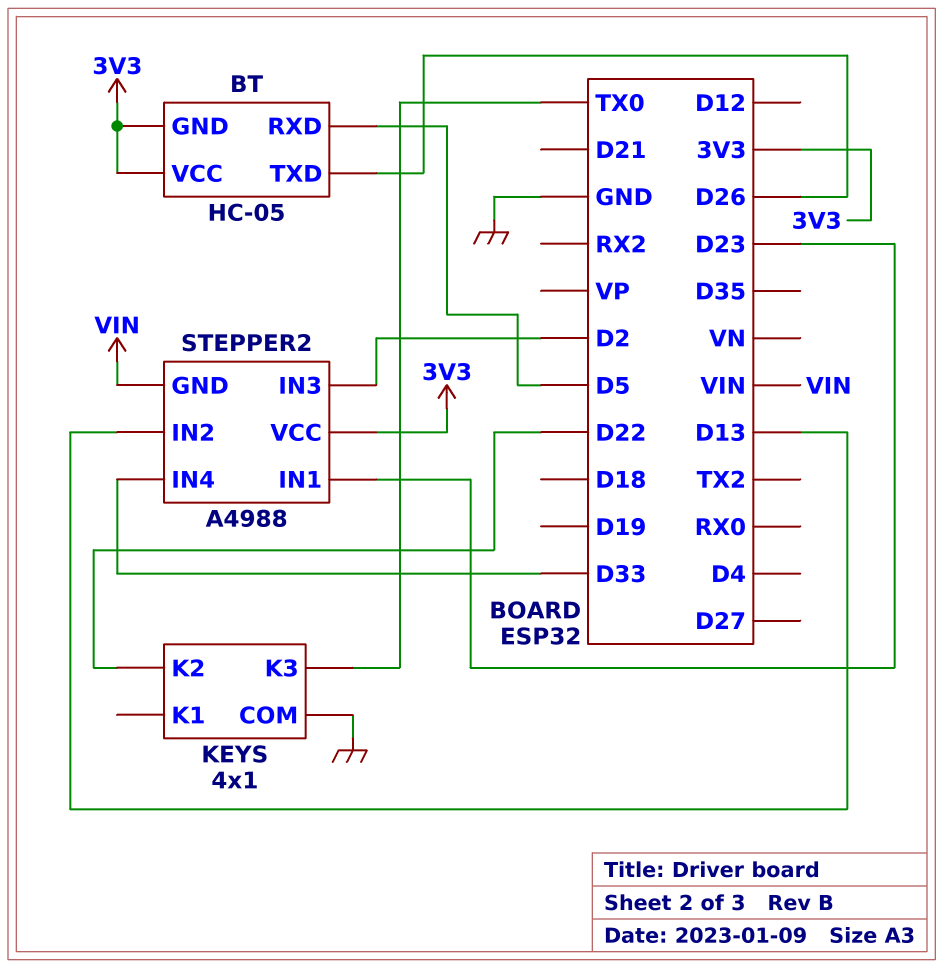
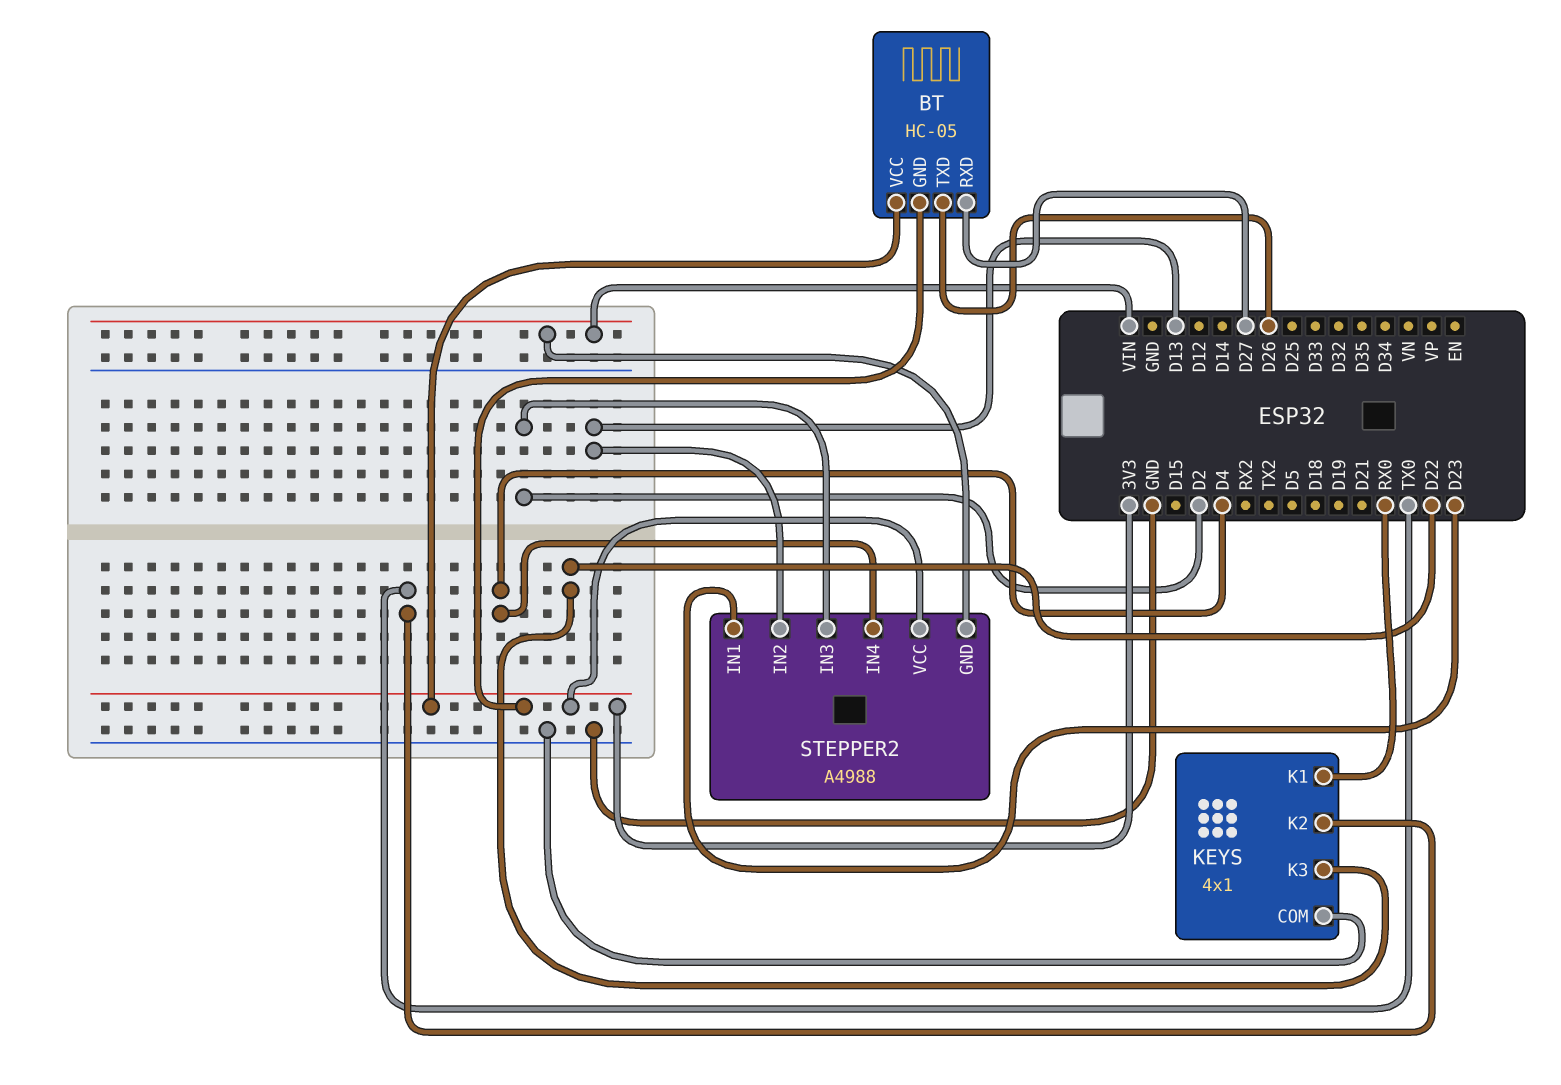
BT pin RXD: D5 -> D27
KEYS pin K1: none -> RX0
KEYS pin K2: D22 -> TX0
KEYS pin K3: TX0 -> D22
STEPPER2 pin IN4: D33 -> D4

